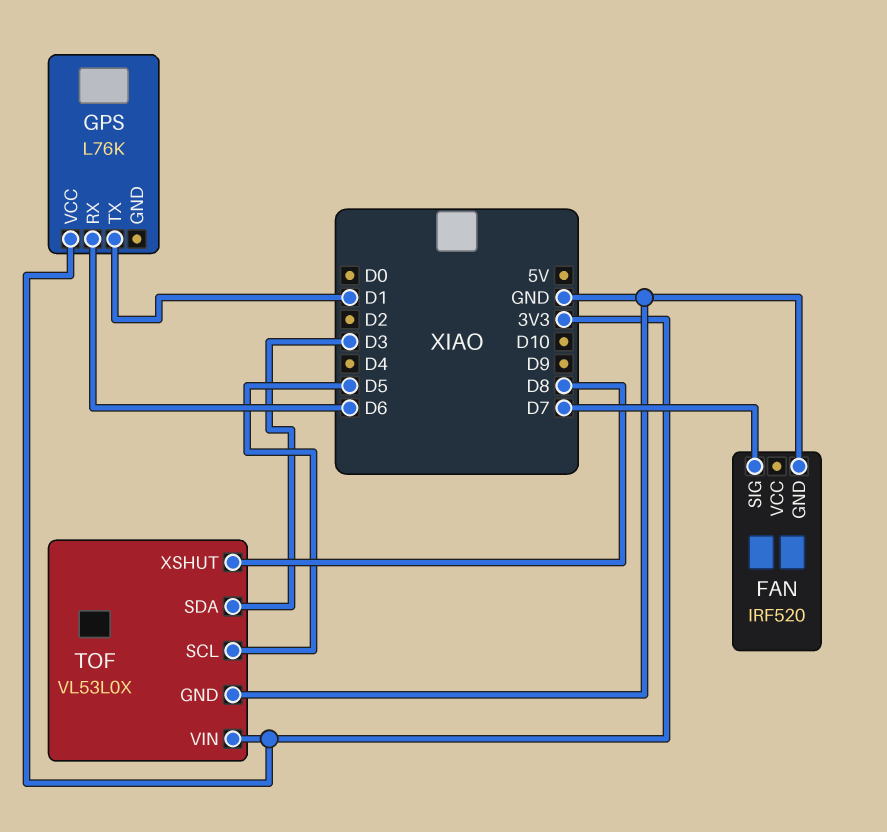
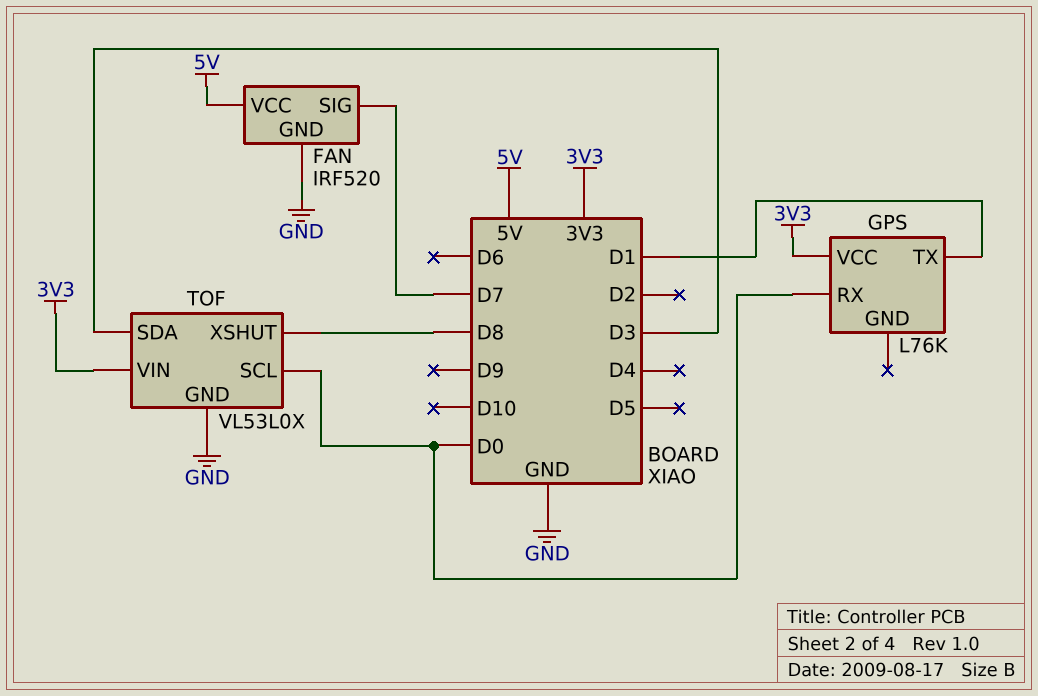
FAN pin VCC: none -> 5V
GPS pin RX: D6 -> D0
TOF pin SCL: D5 -> D0

